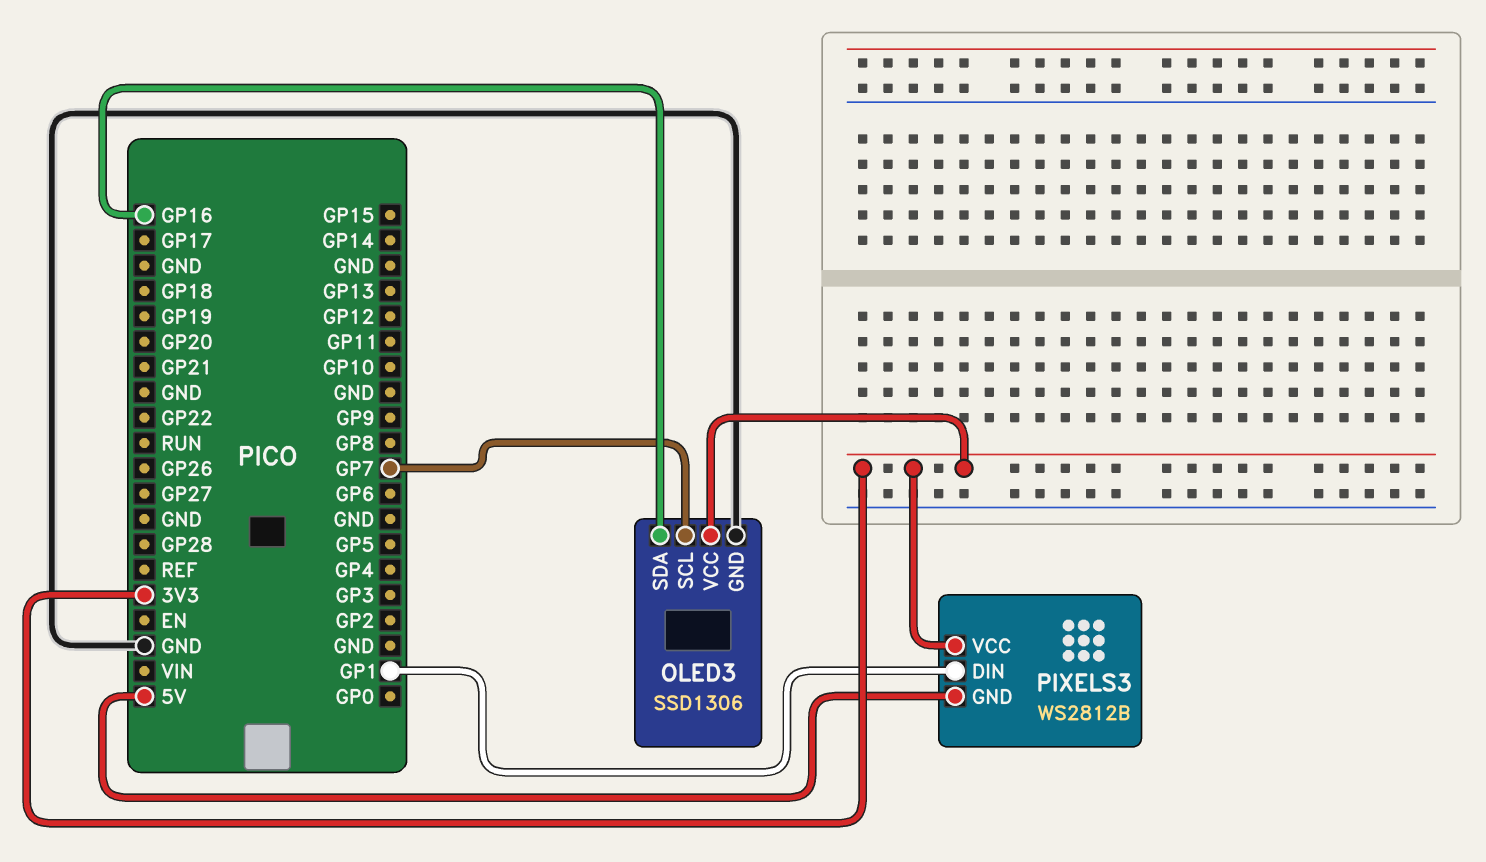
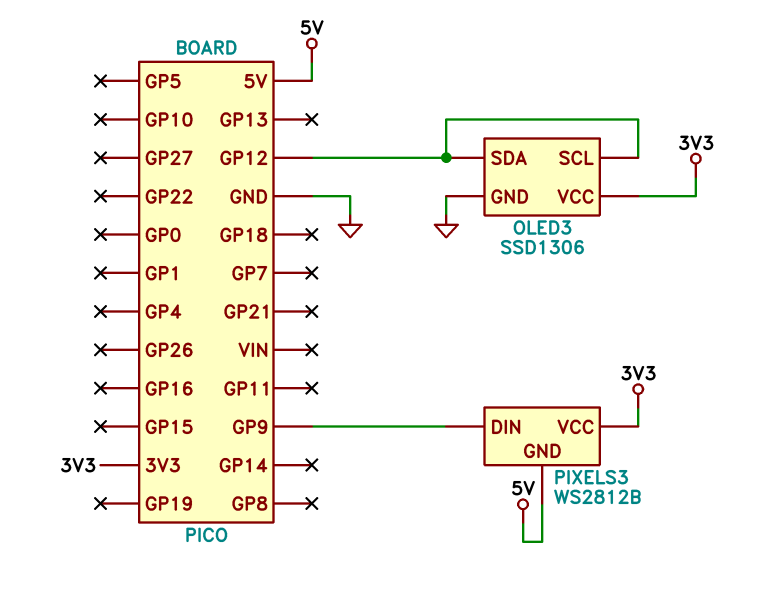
OLED3 pin SCL: GP7 -> GP12
OLED3 pin SDA: GP16 -> GP12
PIXELS3 pin DIN: GP1 -> GP9

